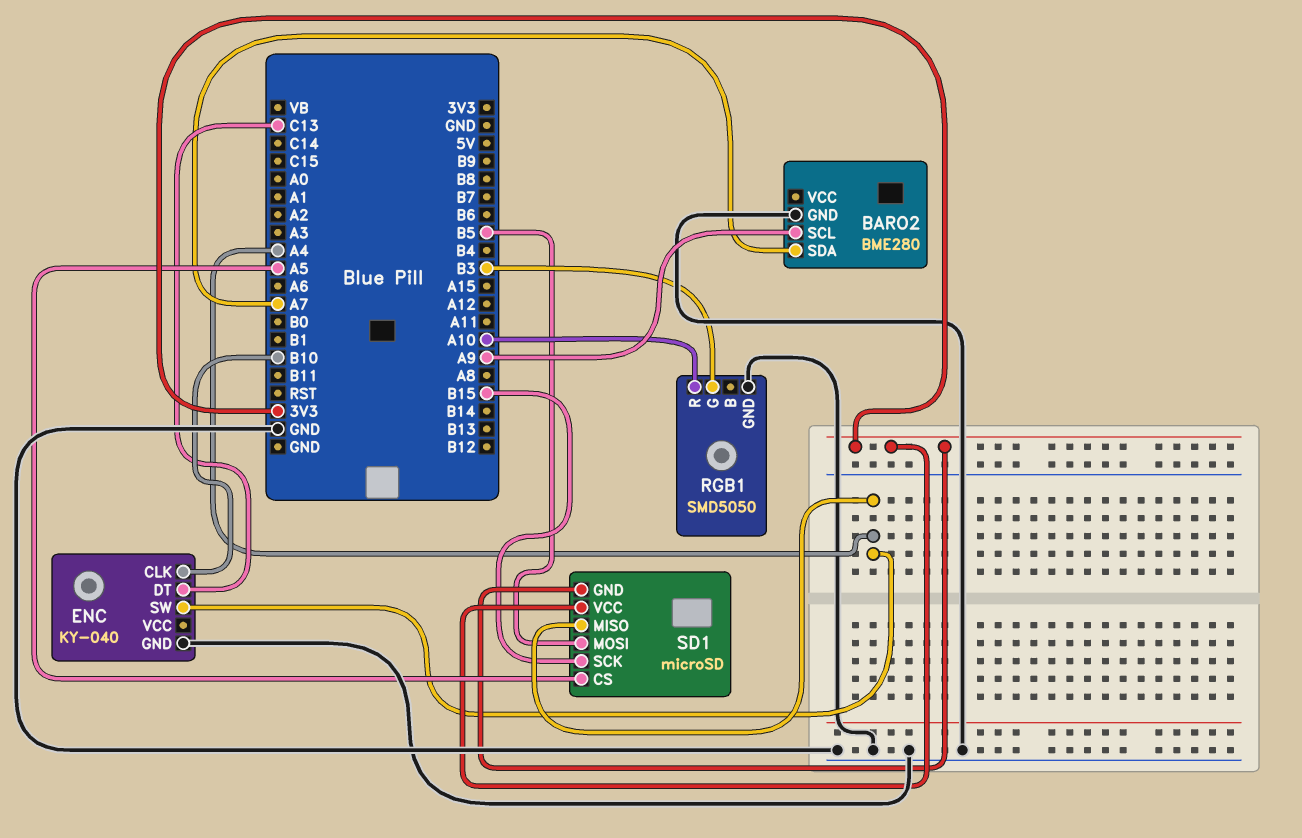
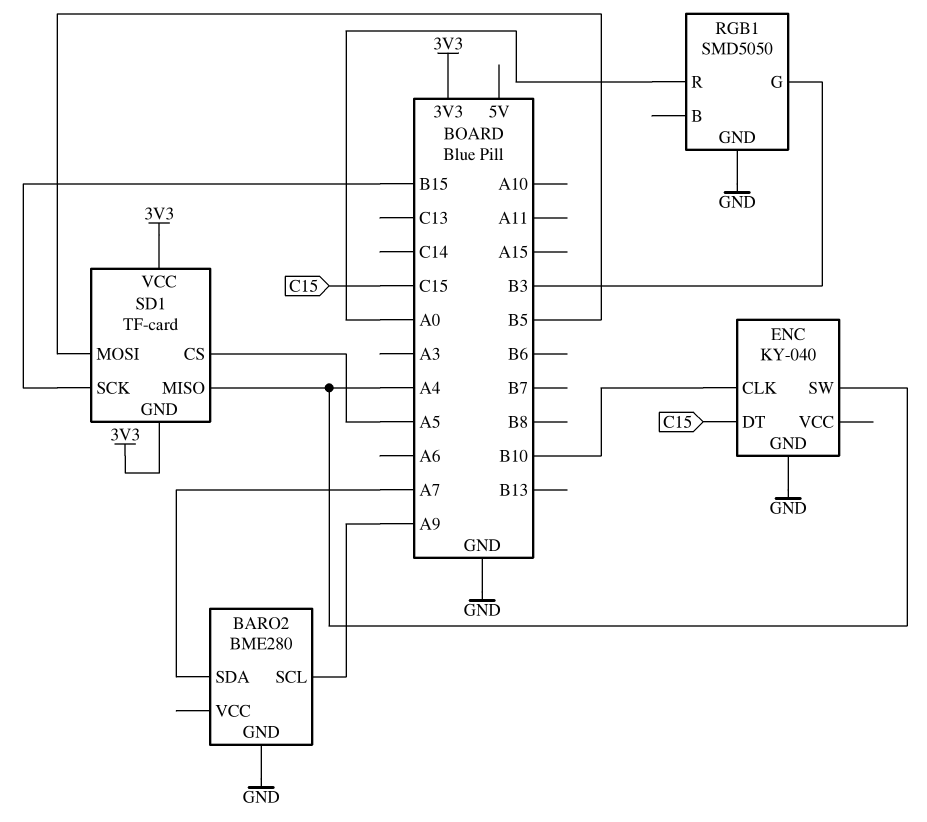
ENC pin DT: C13 -> C15
RGB1 pin R: A10 -> A0
SD1: microSD -> TF-card

